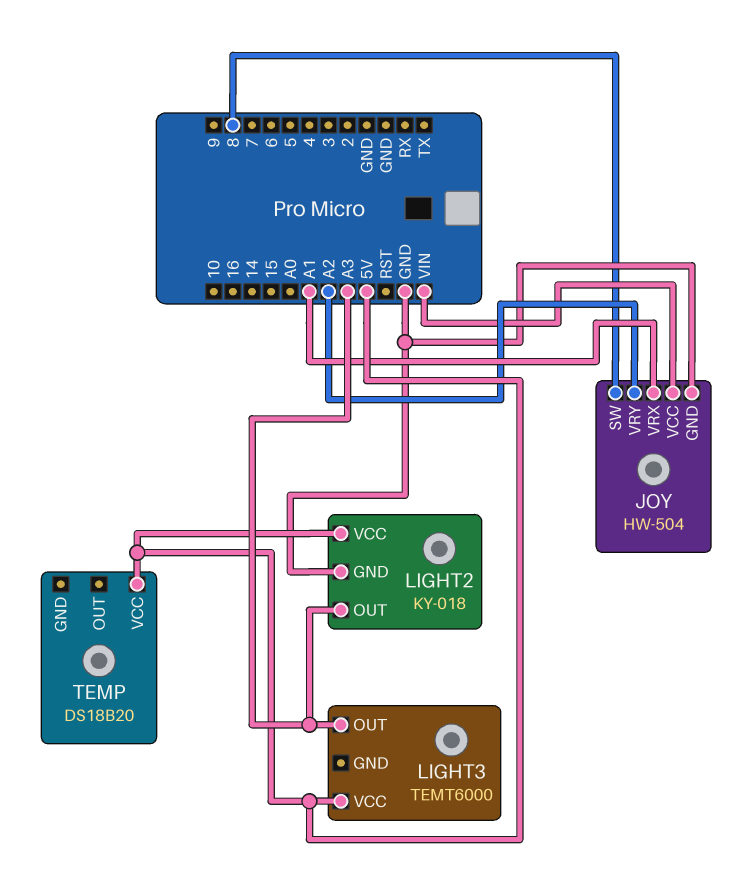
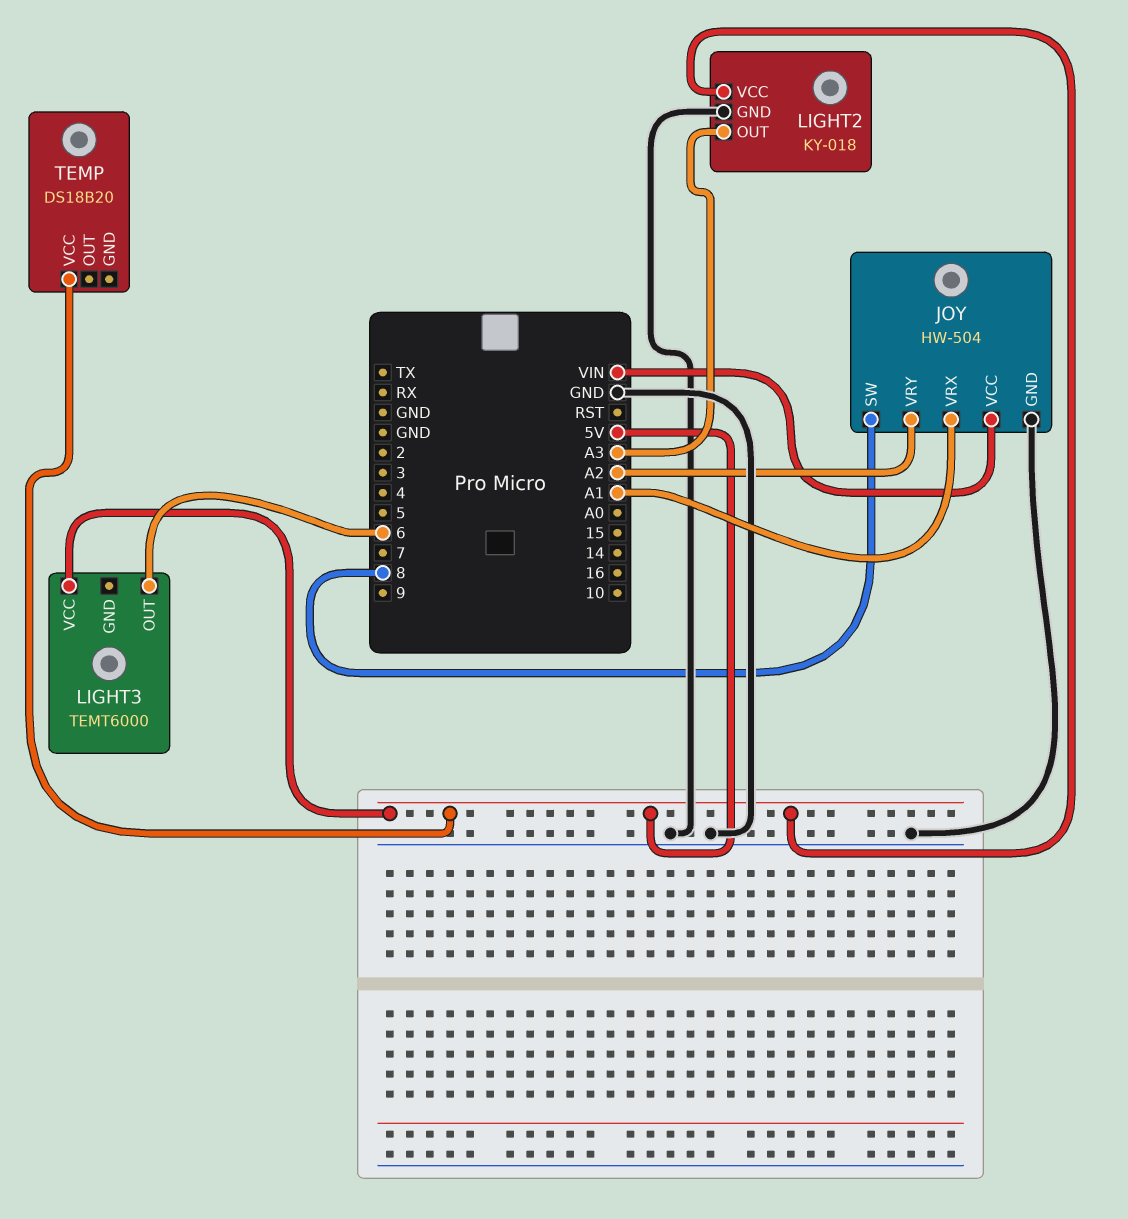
LIGHT3 pin OUT: A3 -> 6

